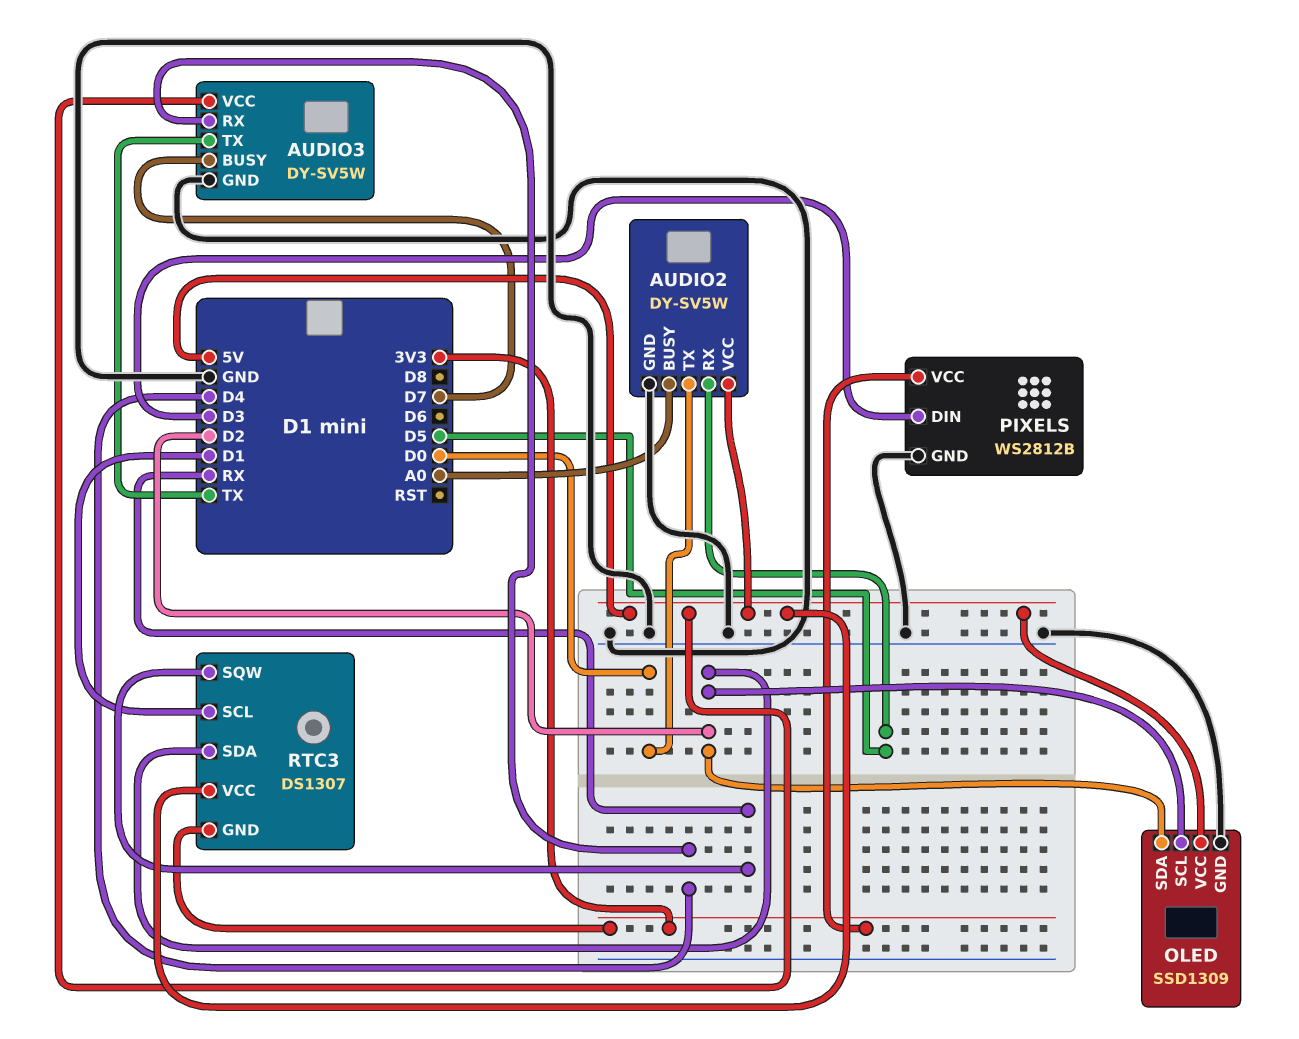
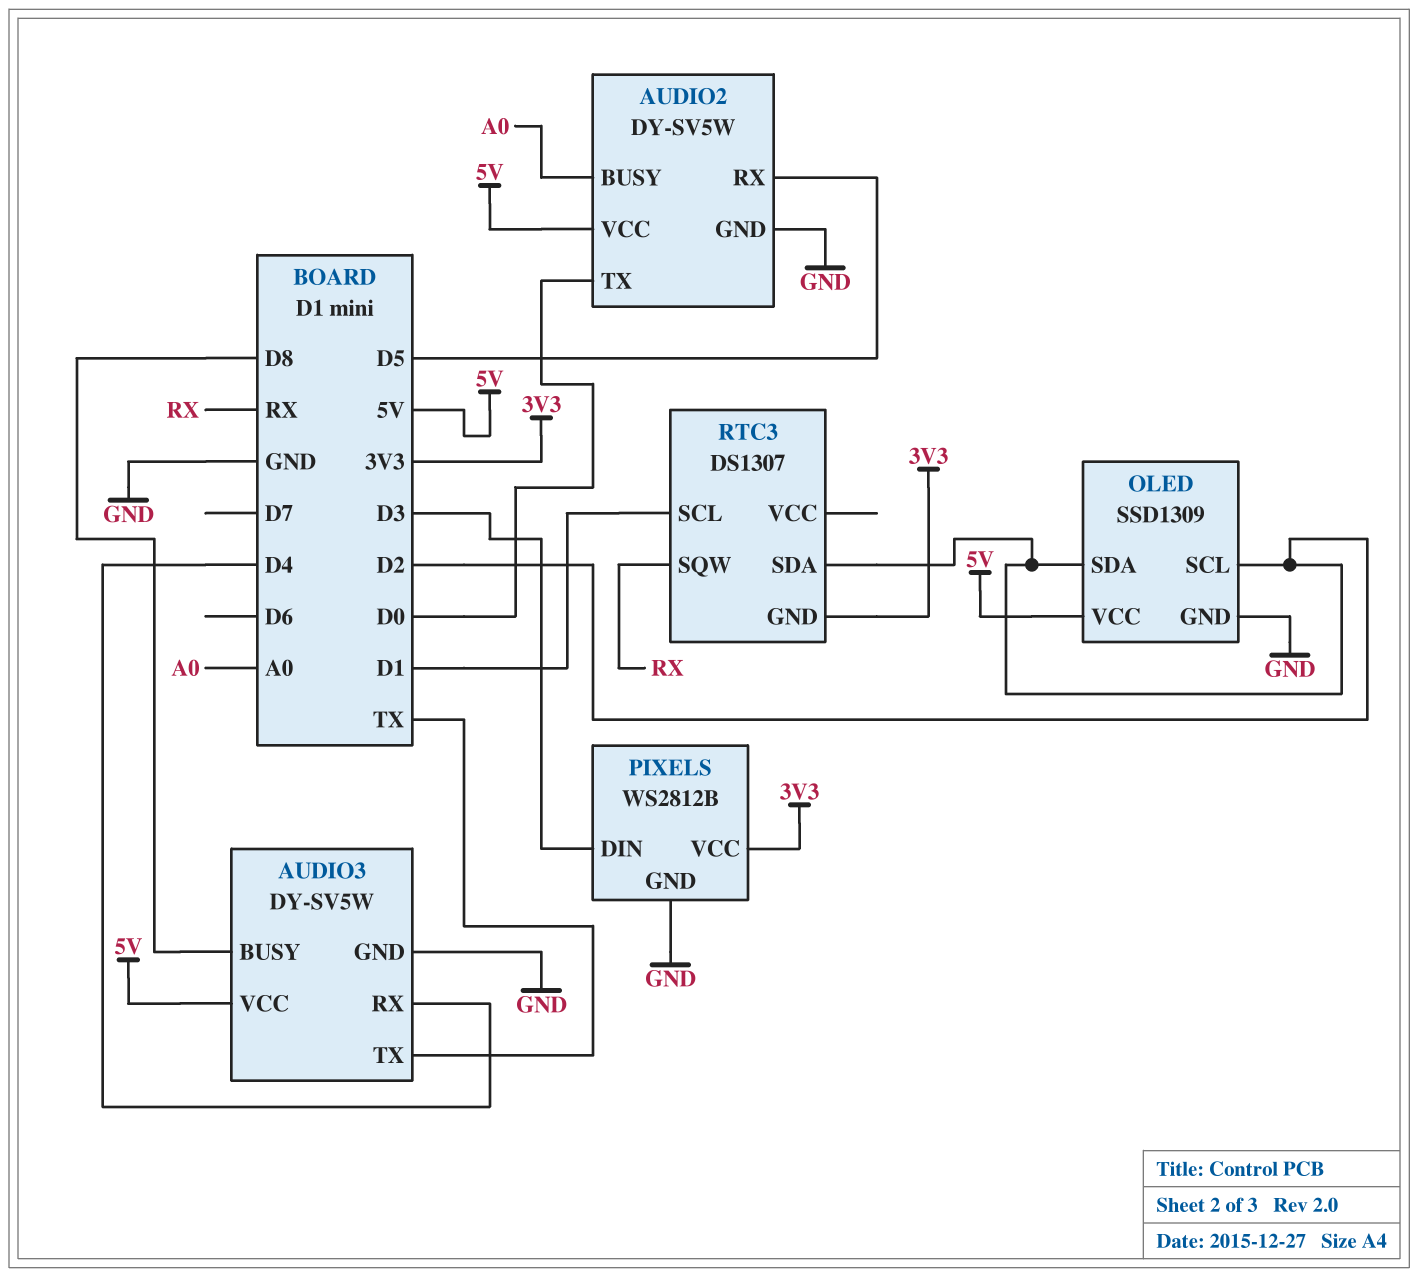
AUDIO3 pin BUSY: D7 -> D8
RTC3 pin VCC: 5V -> none

